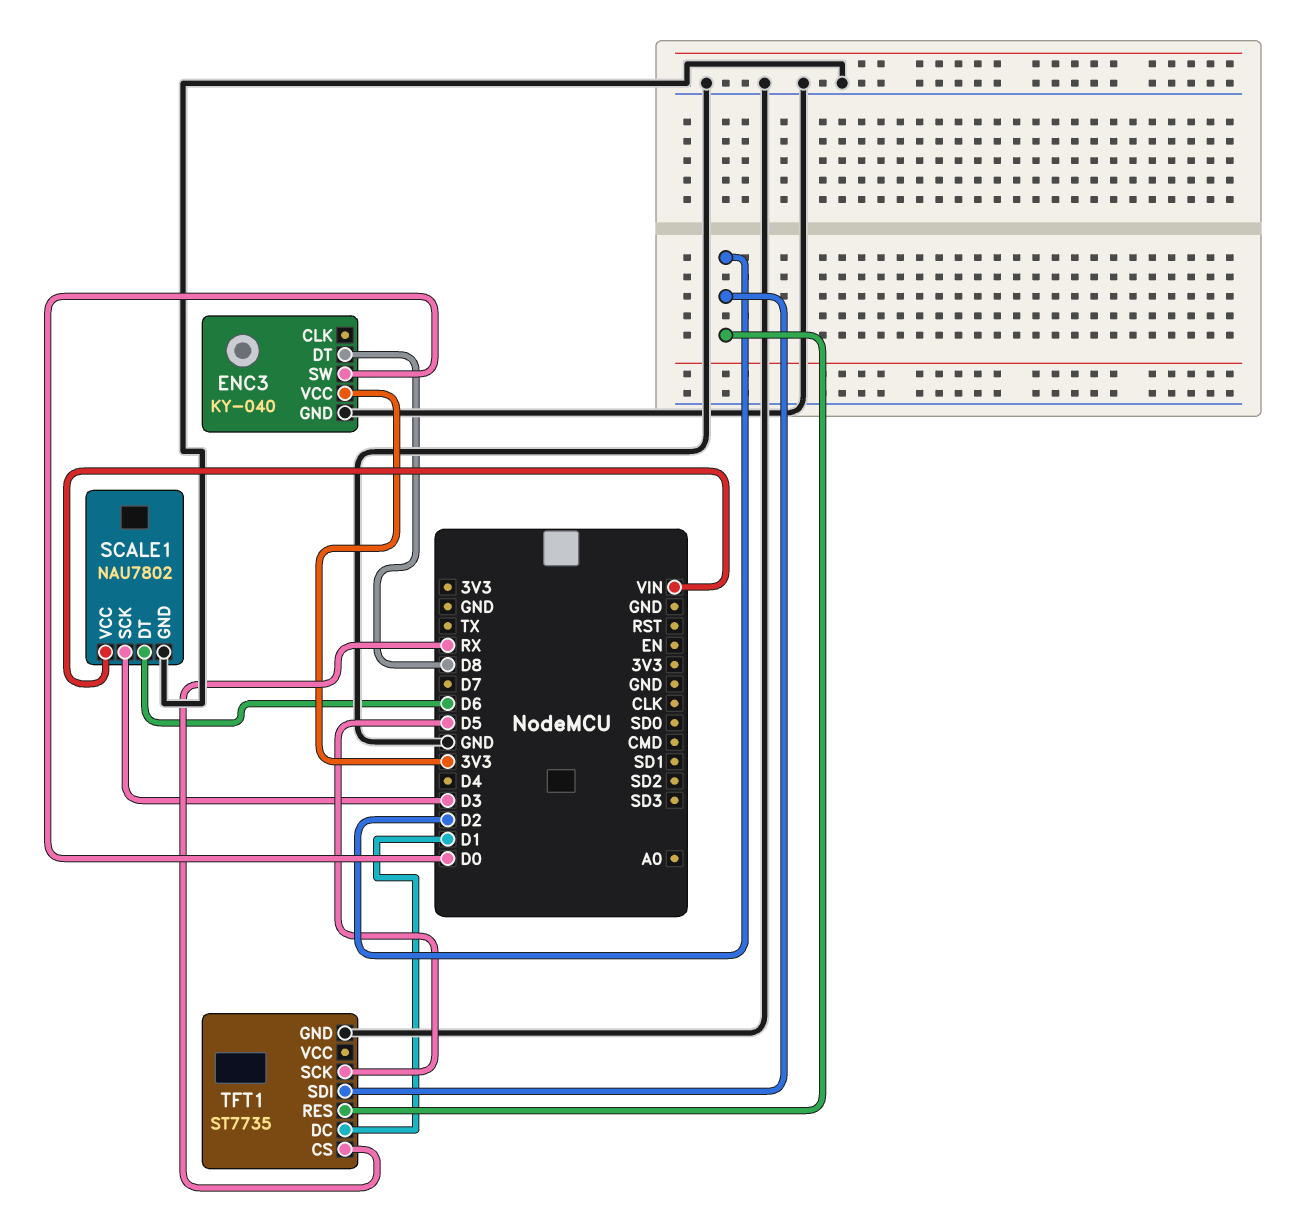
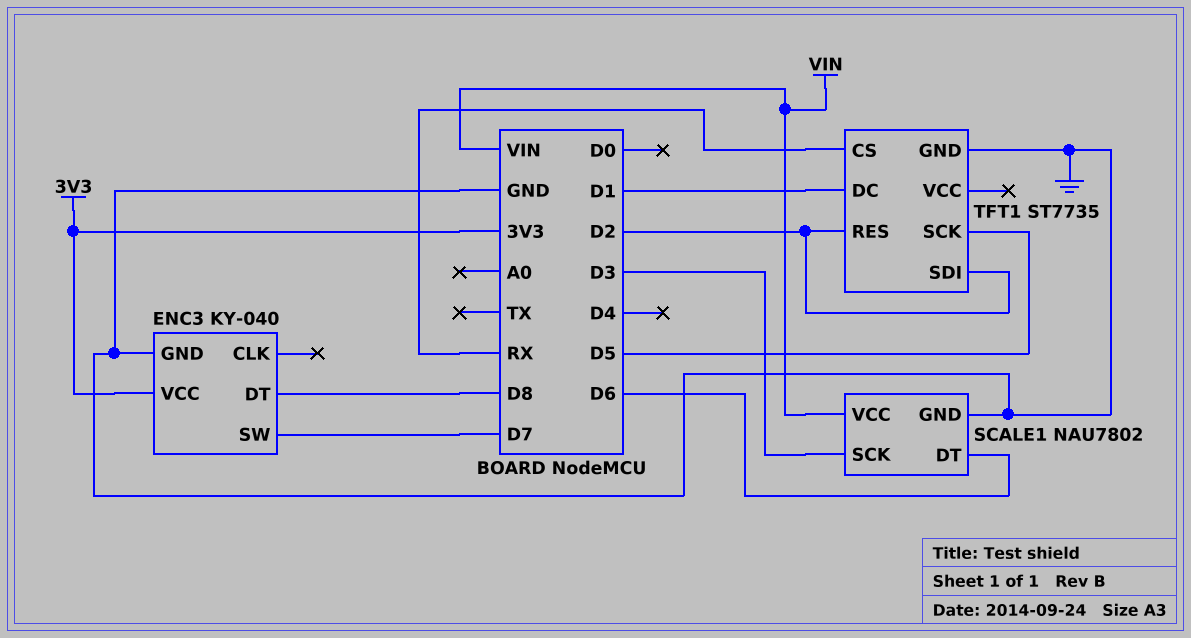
ENC3 pin SW: D0 -> D7

